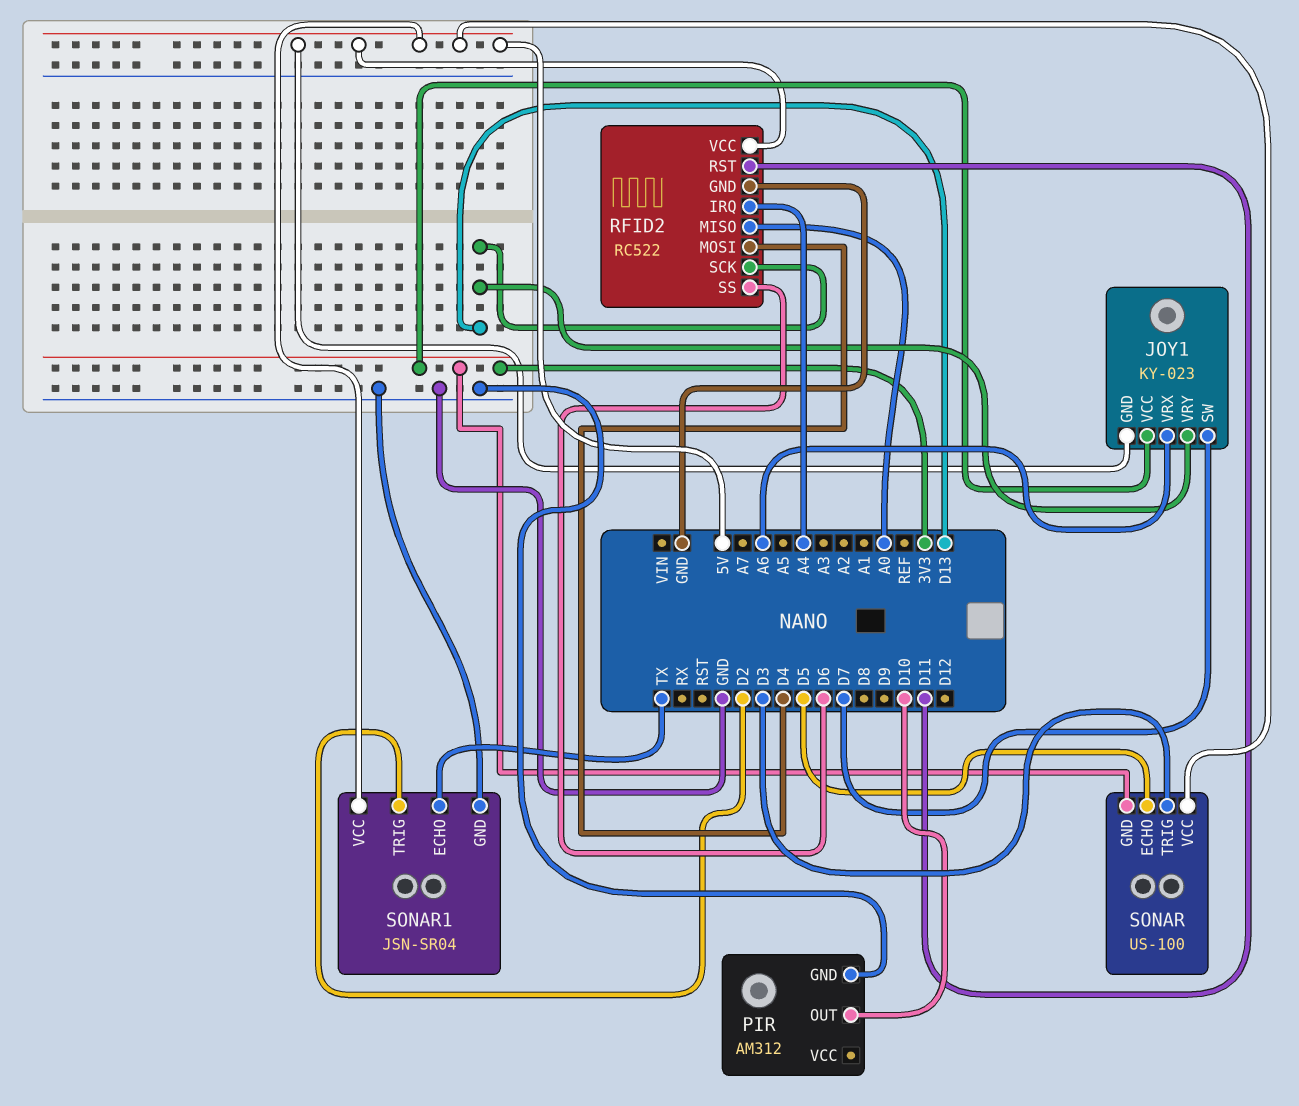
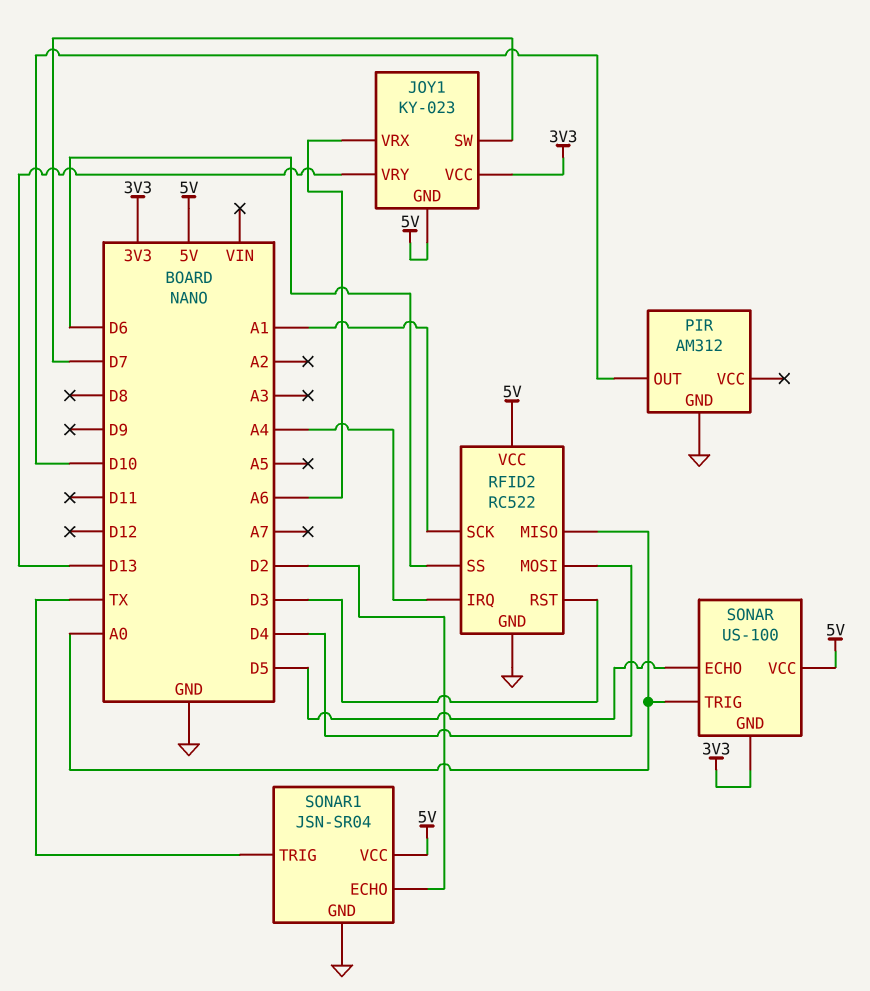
RFID2 pin RST: D11 -> D3
RFID2 pin SCK: D13 -> A1
SONAR pin TRIG: D3 -> A0
SONAR1 pin ECHO: TX -> D2
SONAR1 pin TRIG: D2 -> TX

